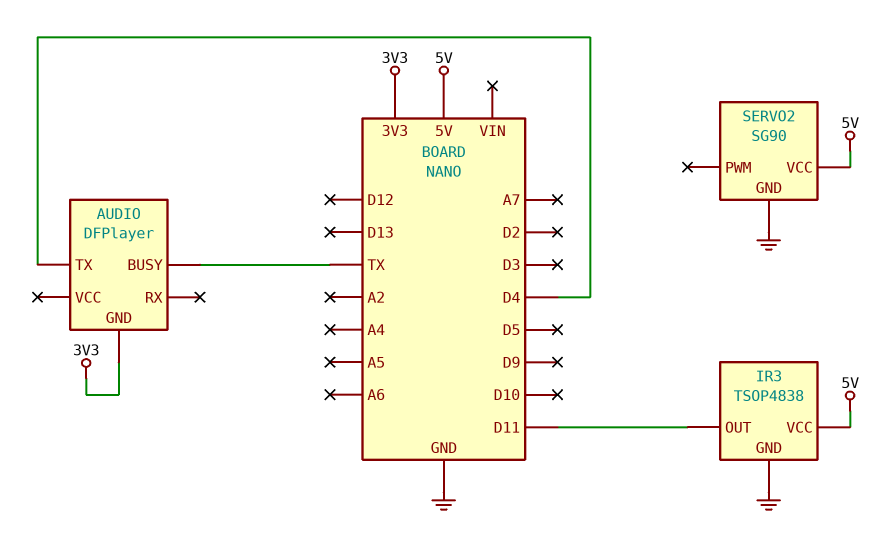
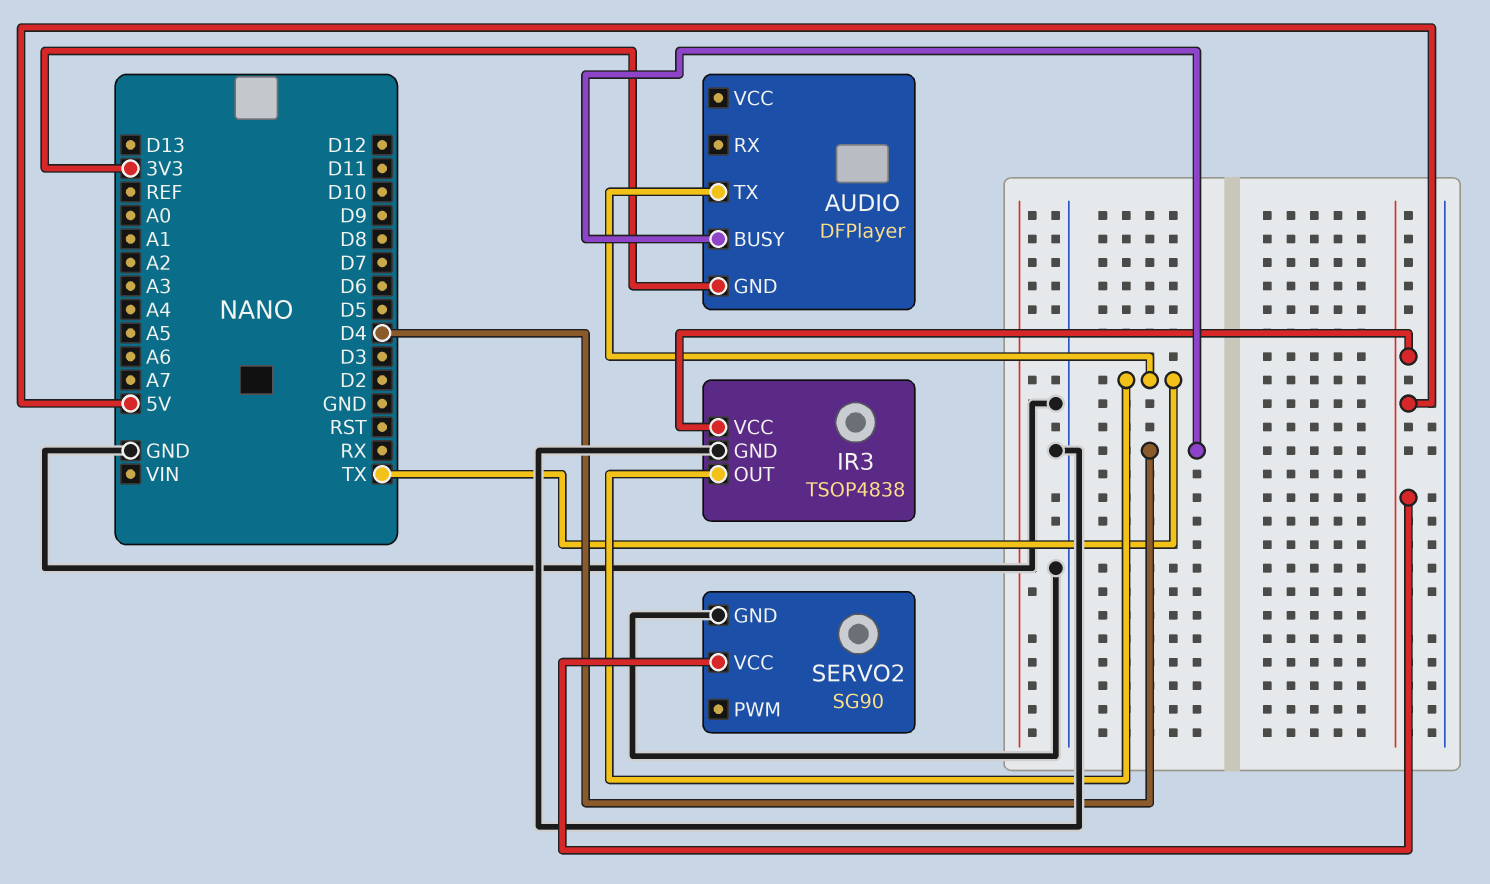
AUDIO pin BUSY: TX -> D4
AUDIO pin TX: D4 -> TX
IR3 pin OUT: D11 -> TX

